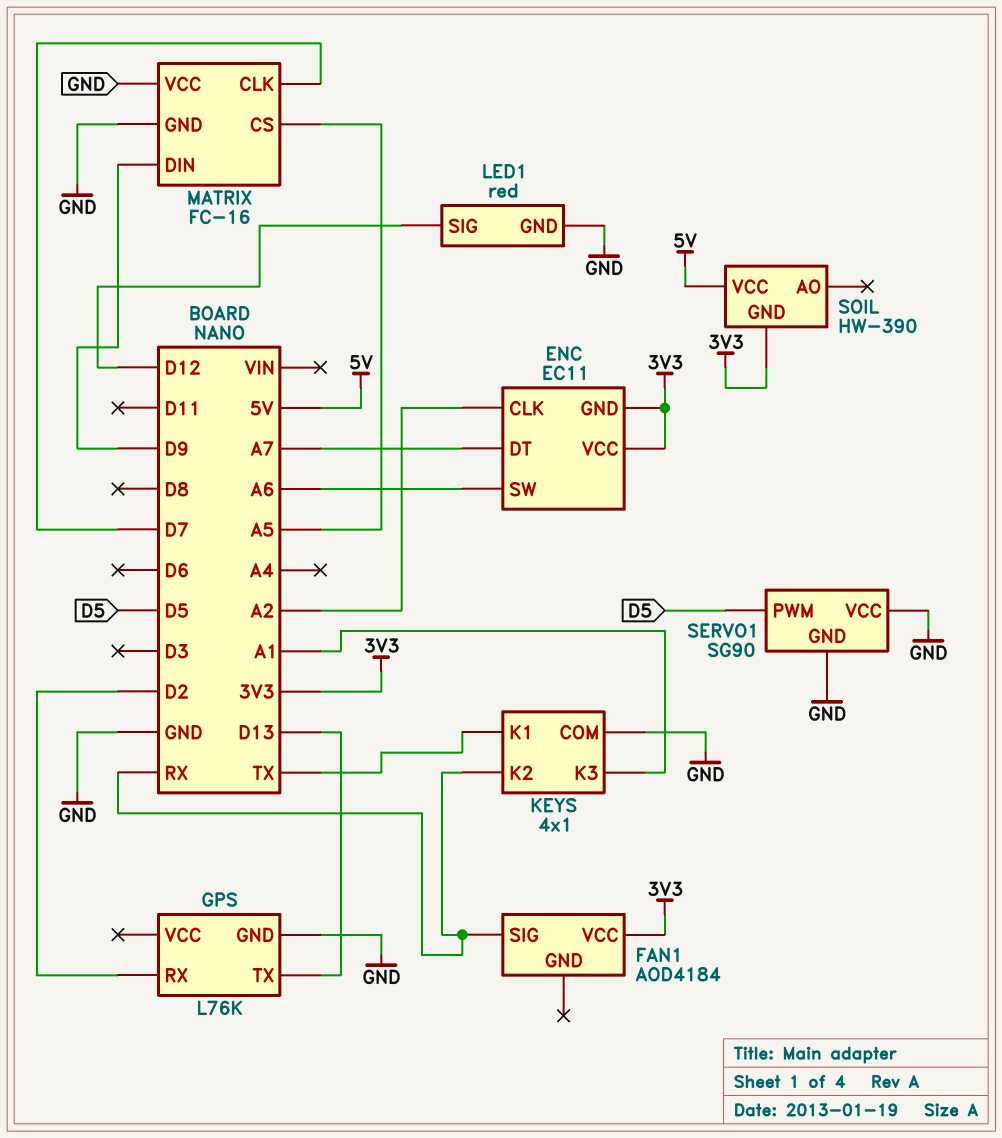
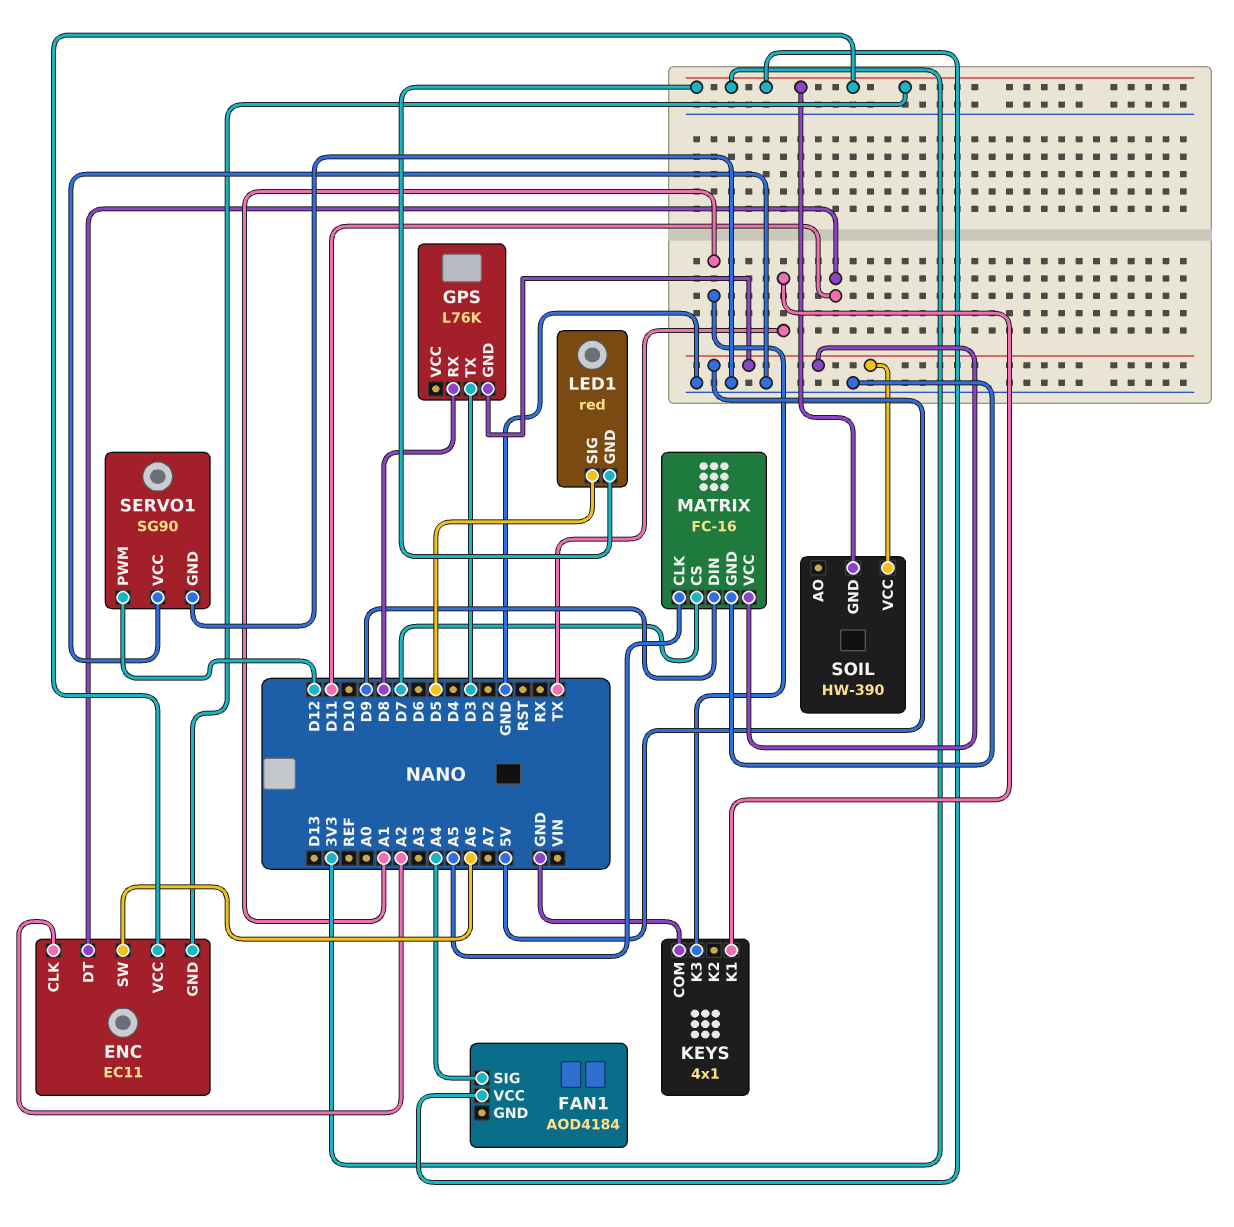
ENC pin DT: A7 -> D11
FAN1 pin SIG: RX -> A4
GPS pin GND: GND -> 5V
GPS pin RX: D2 -> D8
GPS pin TX: D13 -> D3
KEYS pin K2: RX -> none
LED1 pin GND: GND -> 3V3
LED1 pin SIG: D12 -> D5
MATRIX pin CLK: D7 -> A5
MATRIX pin CS: A5 -> D7
MATRIX pin VCC: GND -> 5V
SERVO1 pin PWM: D5 -> D12

